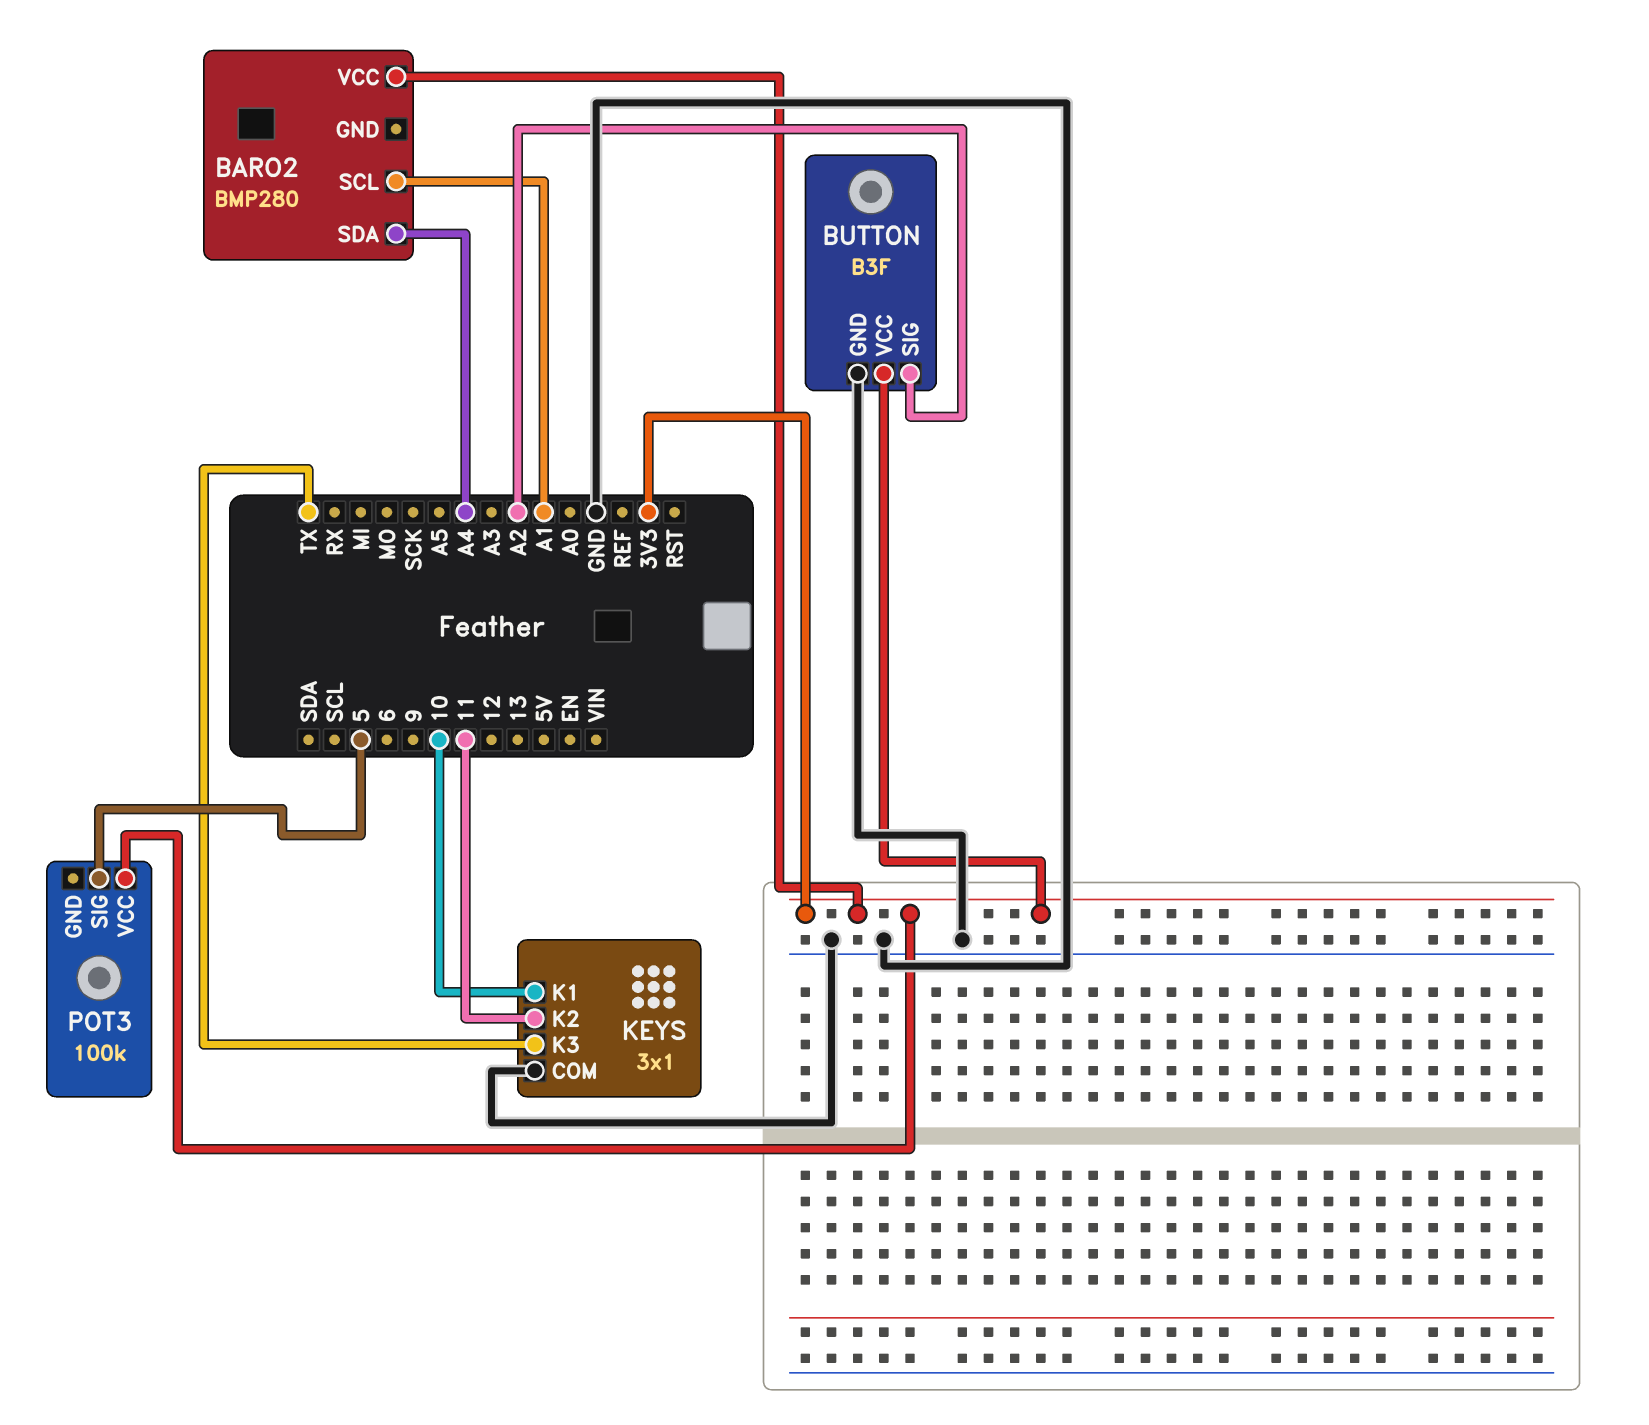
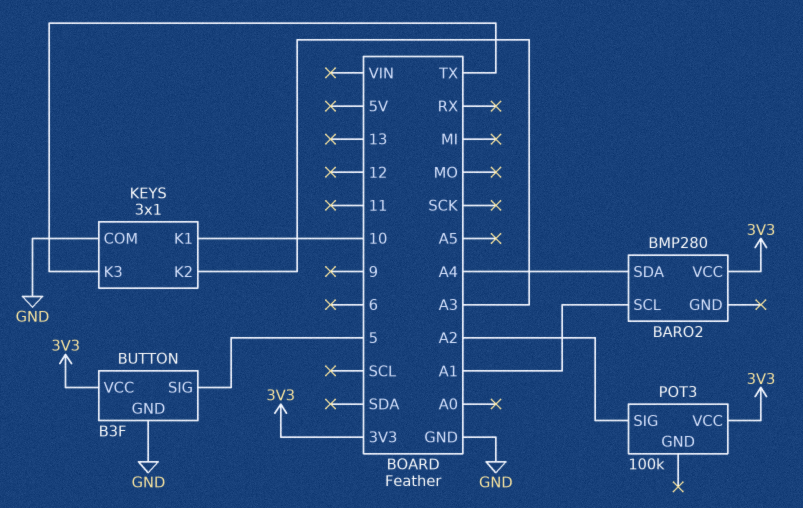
BUTTON pin SIG: A2 -> 5
KEYS pin K2: 11 -> A3
POT3 pin SIG: 5 -> A2

